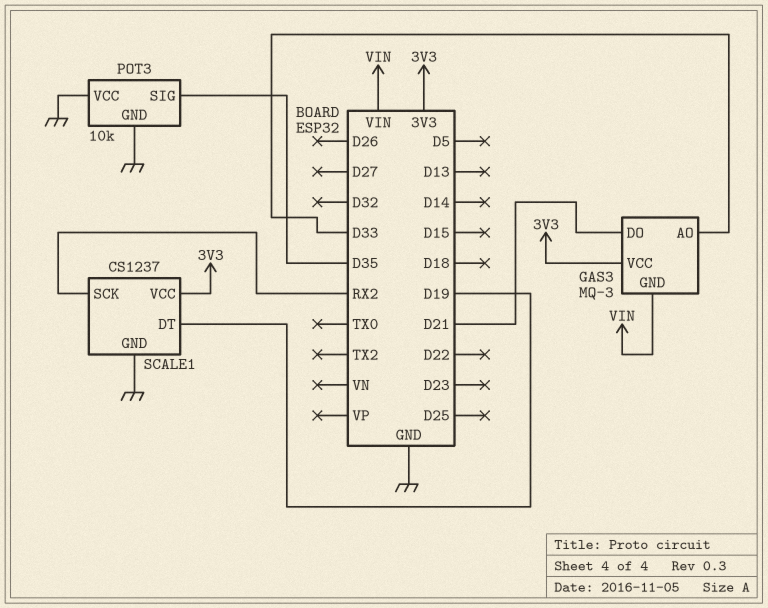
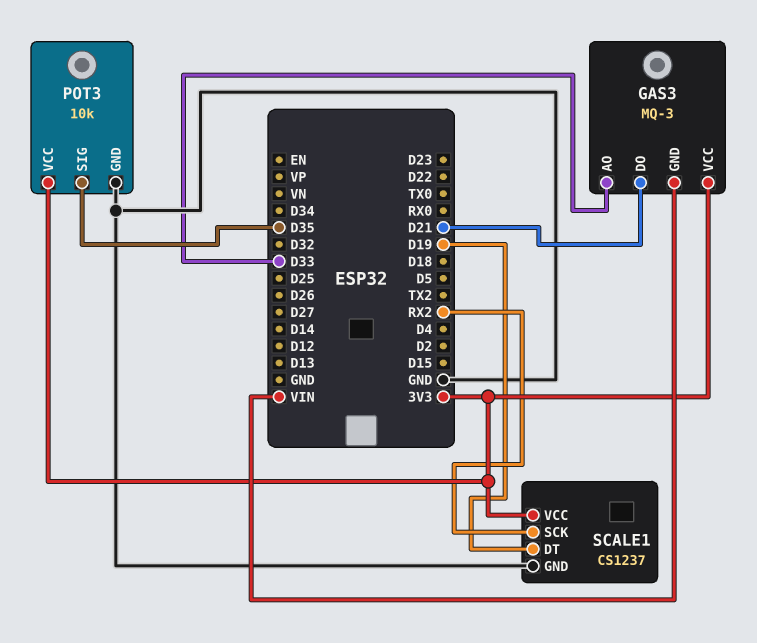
POT3 pin VCC: GND -> 3V3

